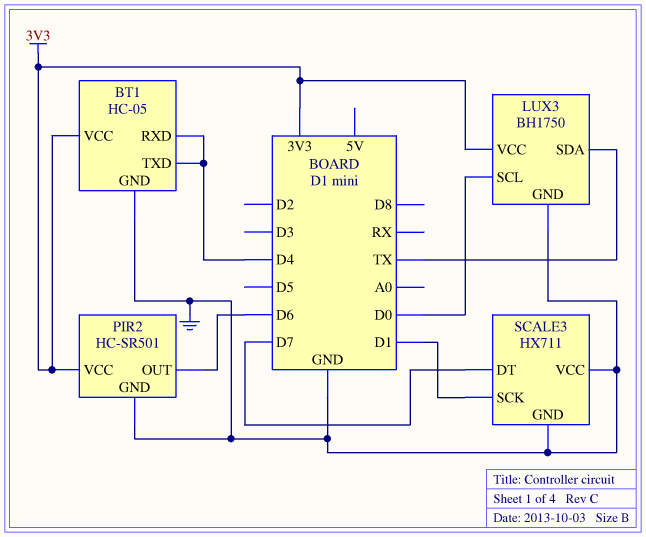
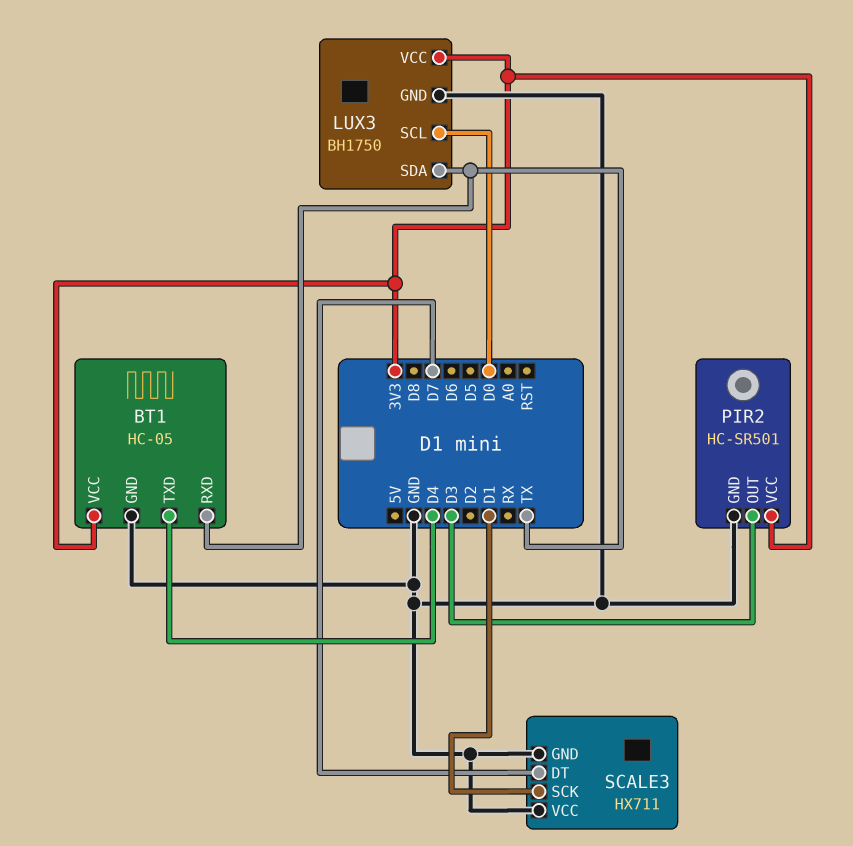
BT1 pin RXD: D4 -> TX
PIR2 pin OUT: D6 -> D3

